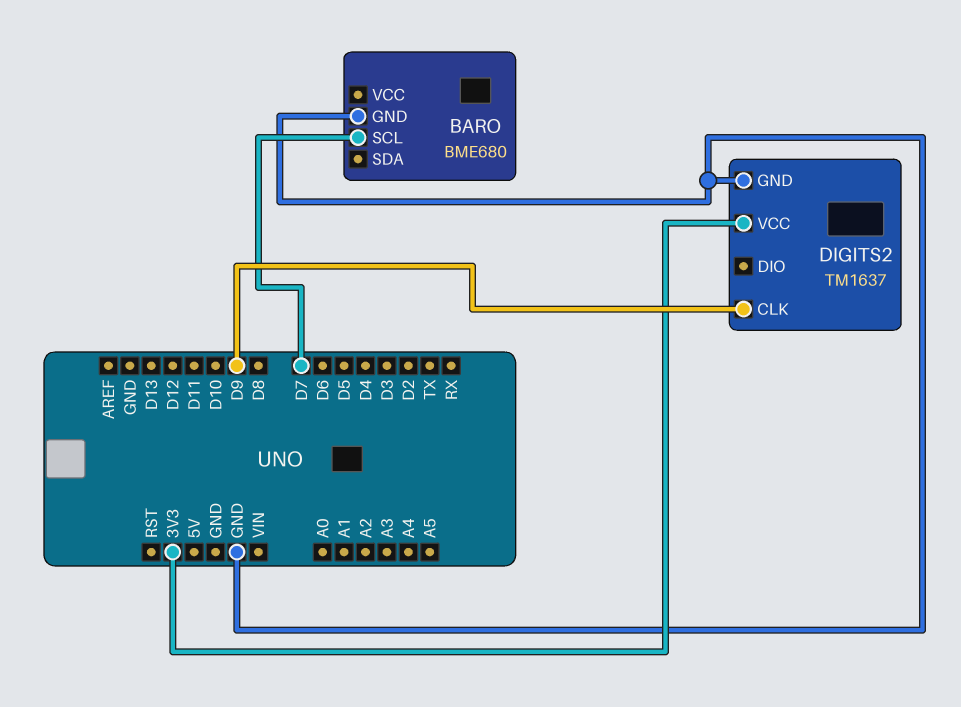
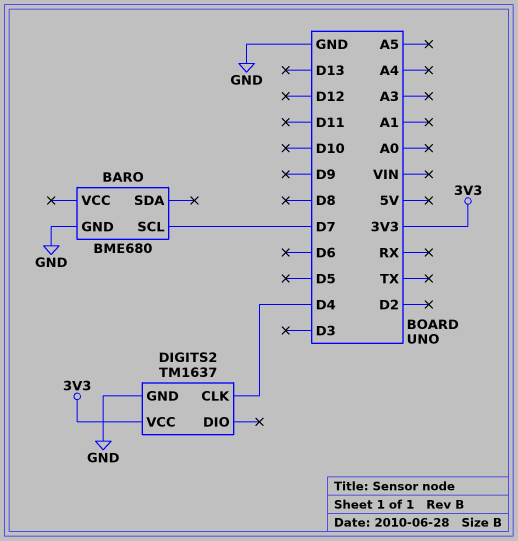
DIGITS2 pin CLK: D9 -> D4

